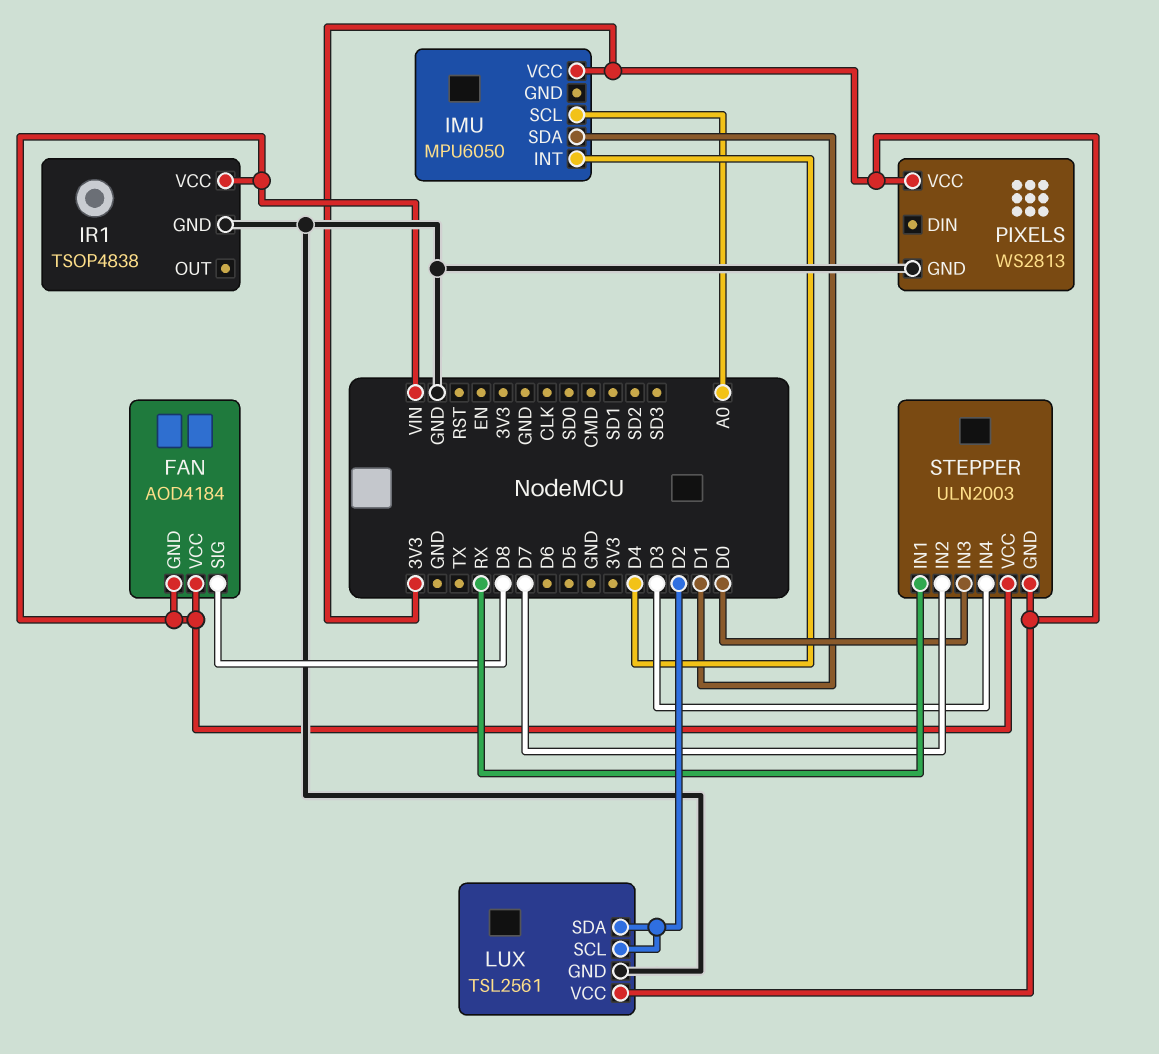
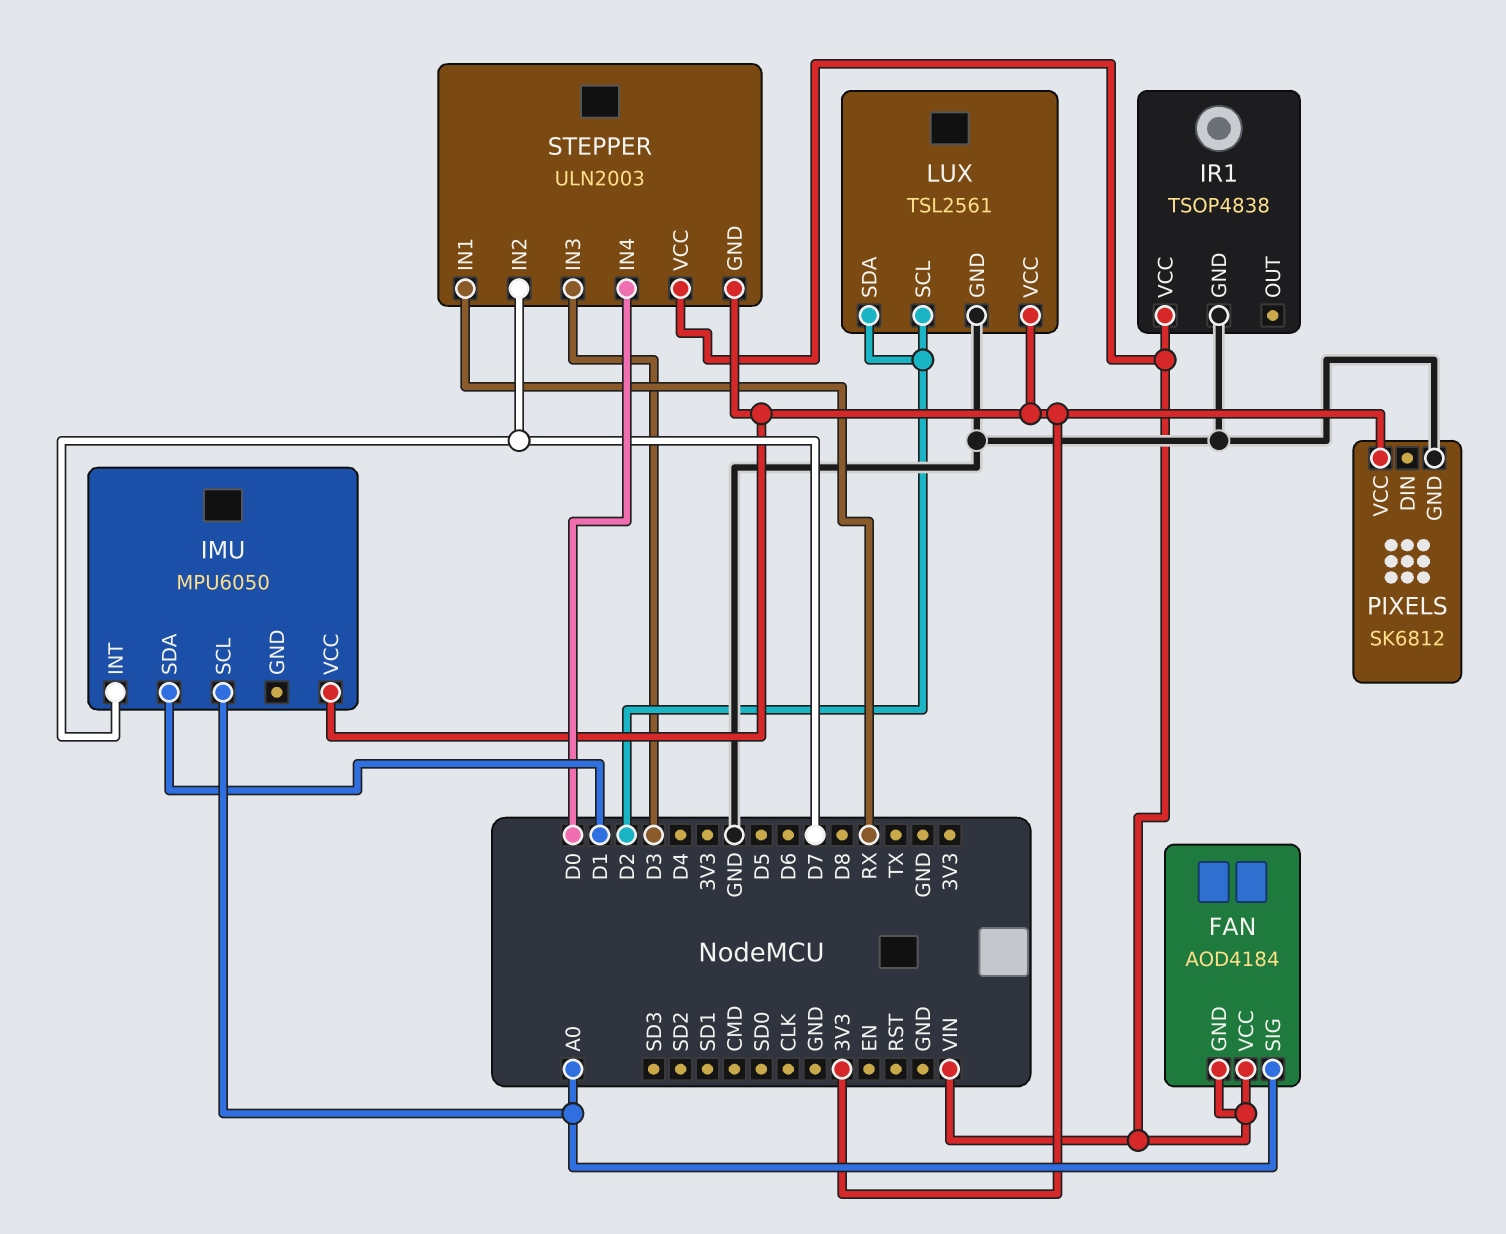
FAN pin SIG: D8 -> A0
IMU pin INT: D4 -> D7
PIXELS: WS2813 -> SK6812
STEPPER pin IN3: D0 -> D3
STEPPER pin IN4: D3 -> D0

